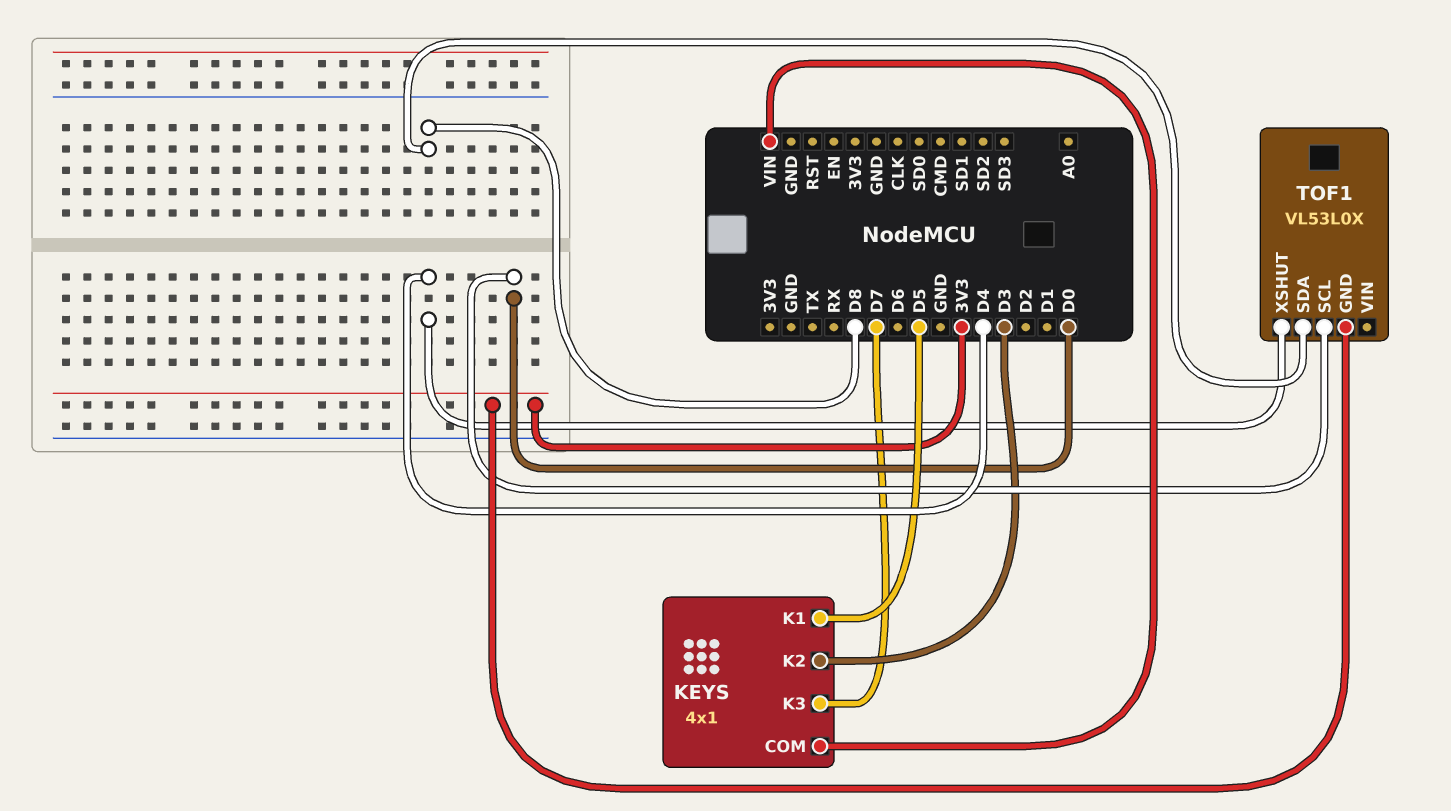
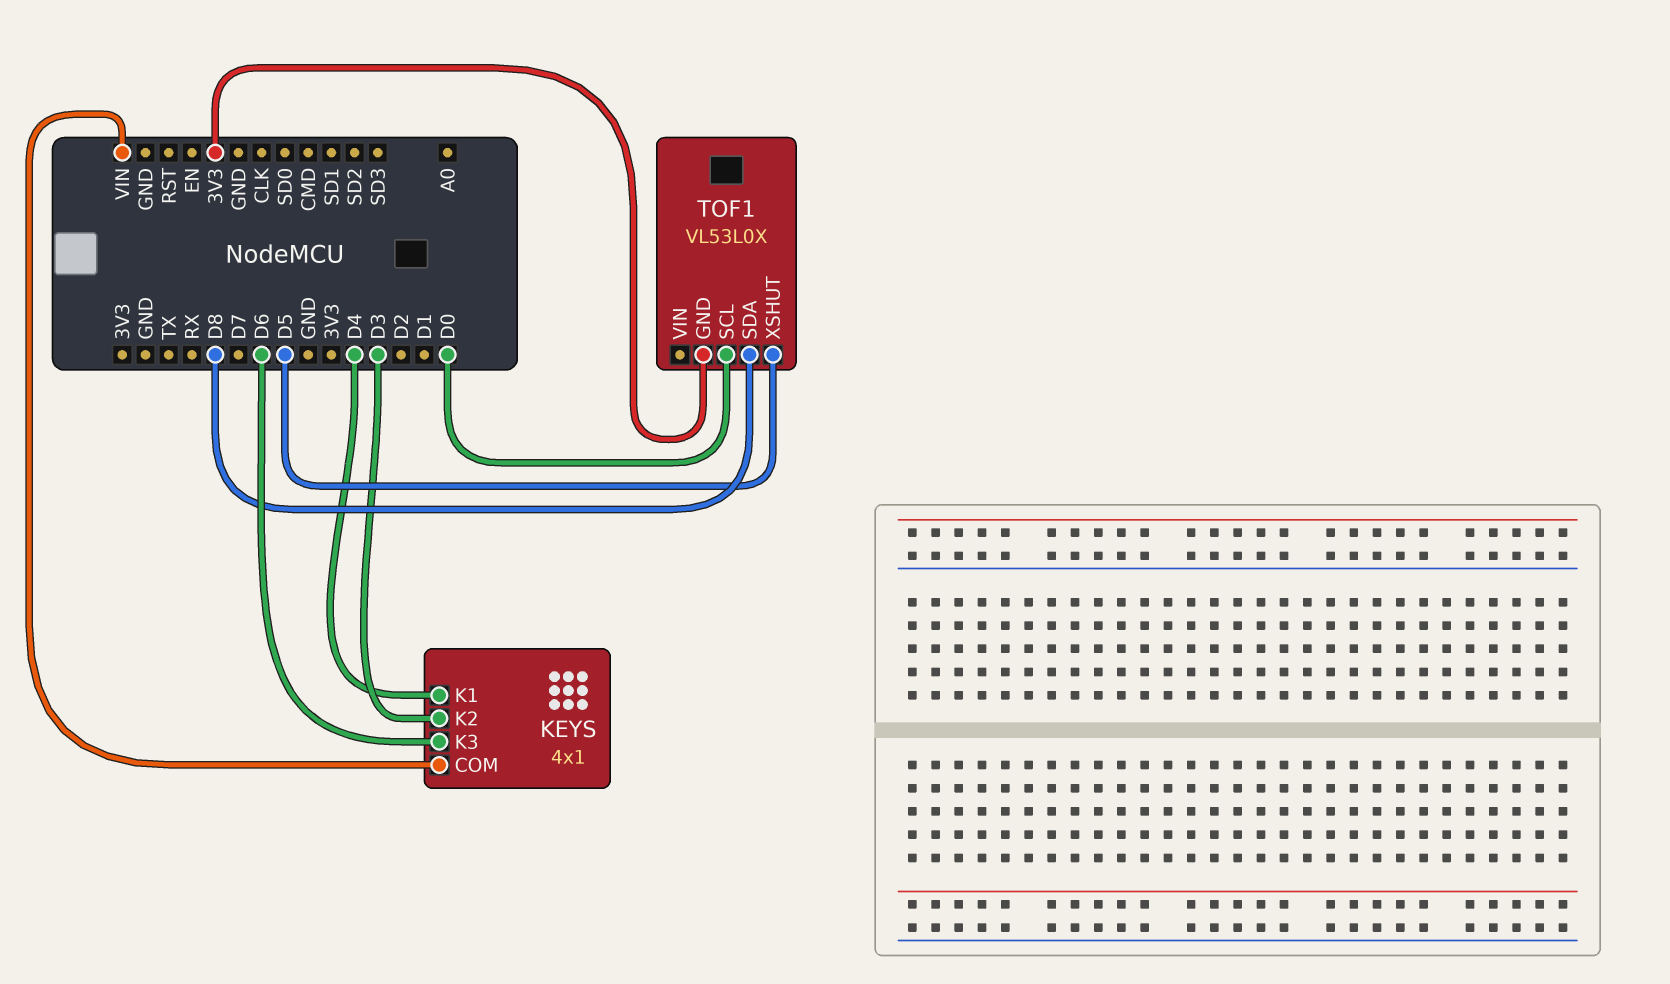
KEYS pin K1: D5 -> D4
KEYS pin K3: D7 -> D6
TOF1 pin XSHUT: D4 -> D5

